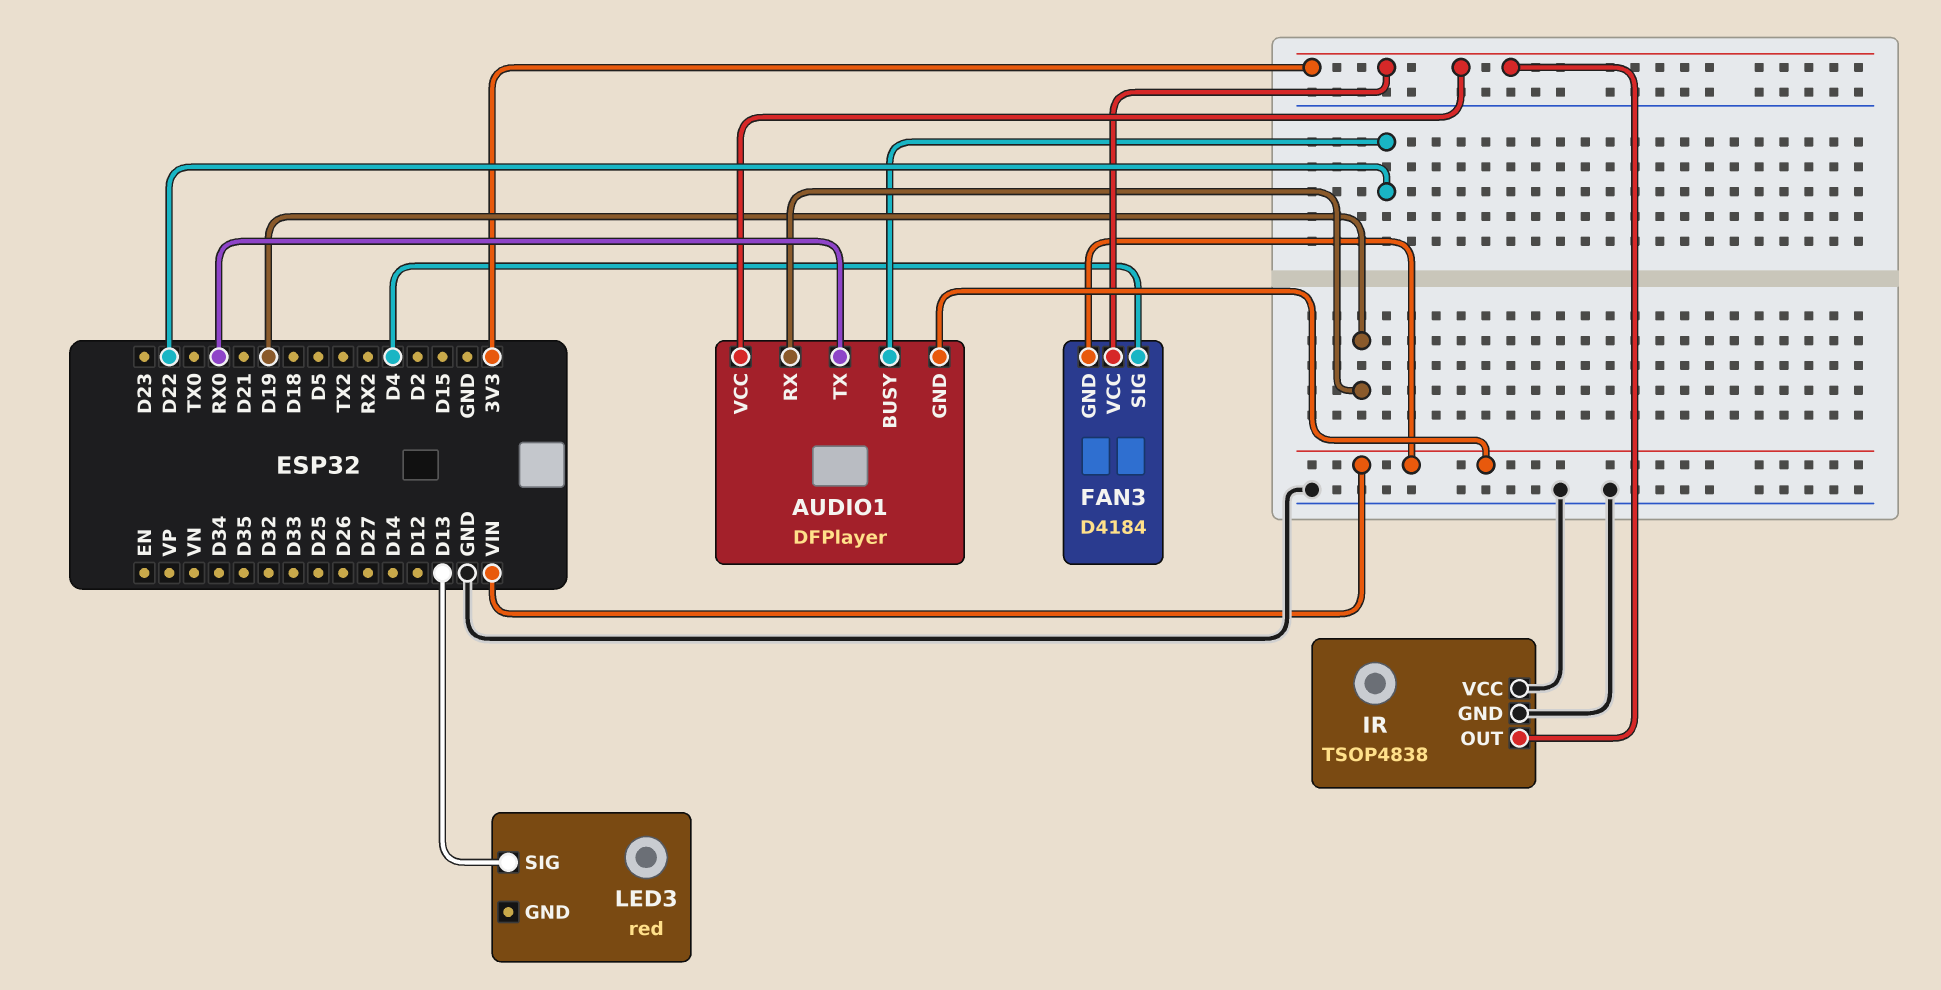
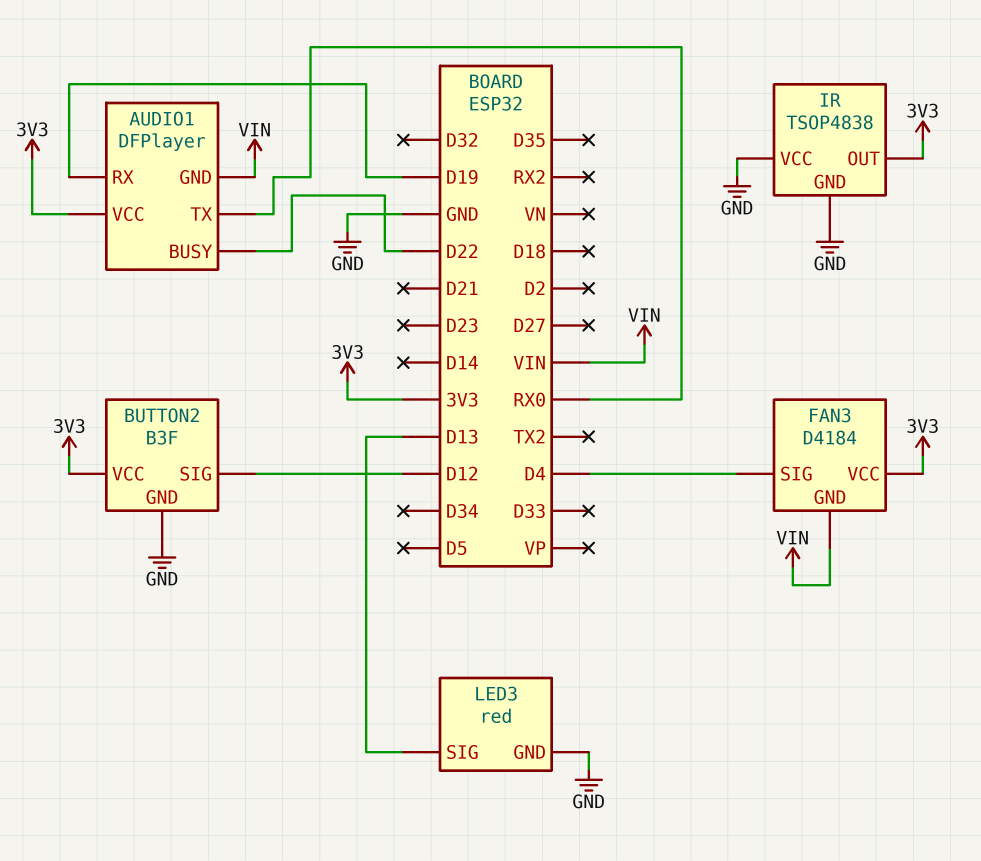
BUTTON2: none -> B3F
BUTTON2 pin GND: none -> GND
BUTTON2 pin SIG: none -> D12
BUTTON2 pin VCC: none -> 3V3
LED3 pin GND: none -> GND

